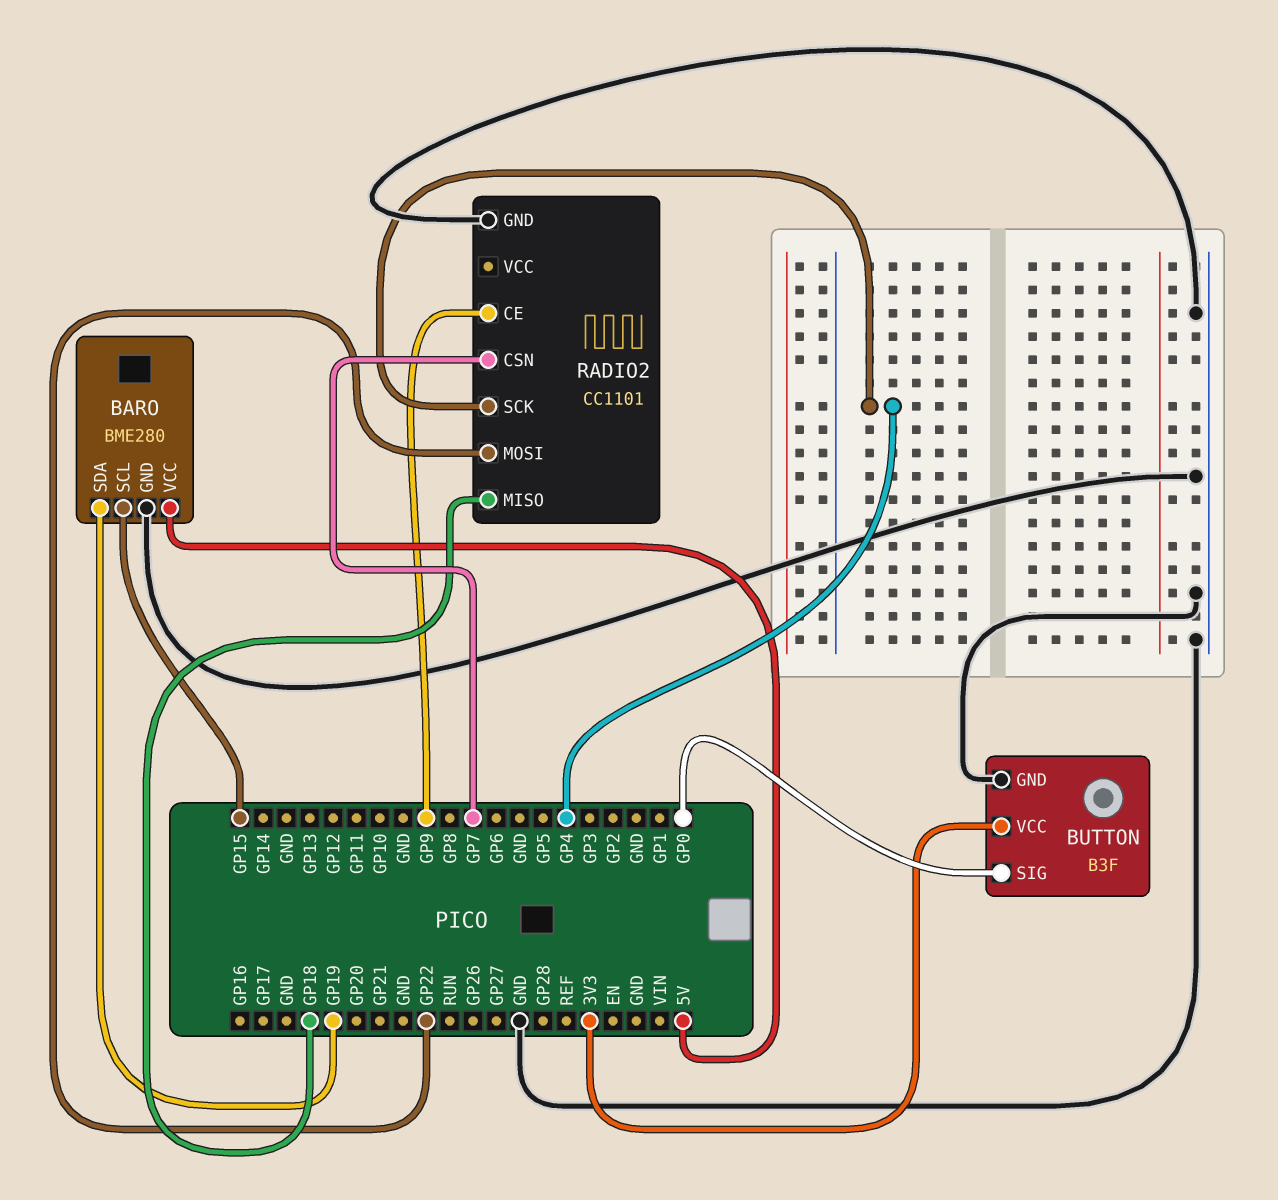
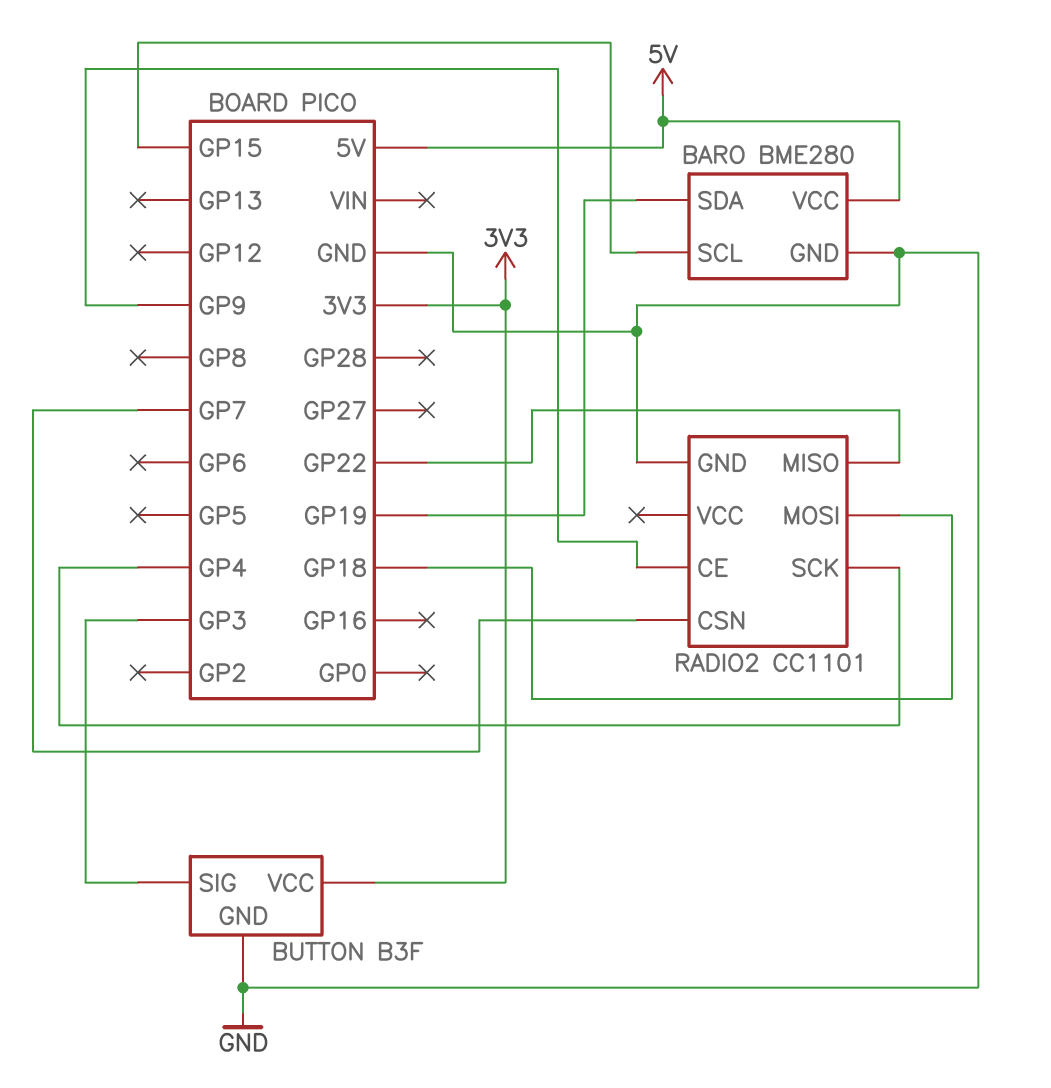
BUTTON pin SIG: GP0 -> GP3
RADIO2 pin MISO: GP18 -> GP22
RADIO2 pin MOSI: GP22 -> GP18

